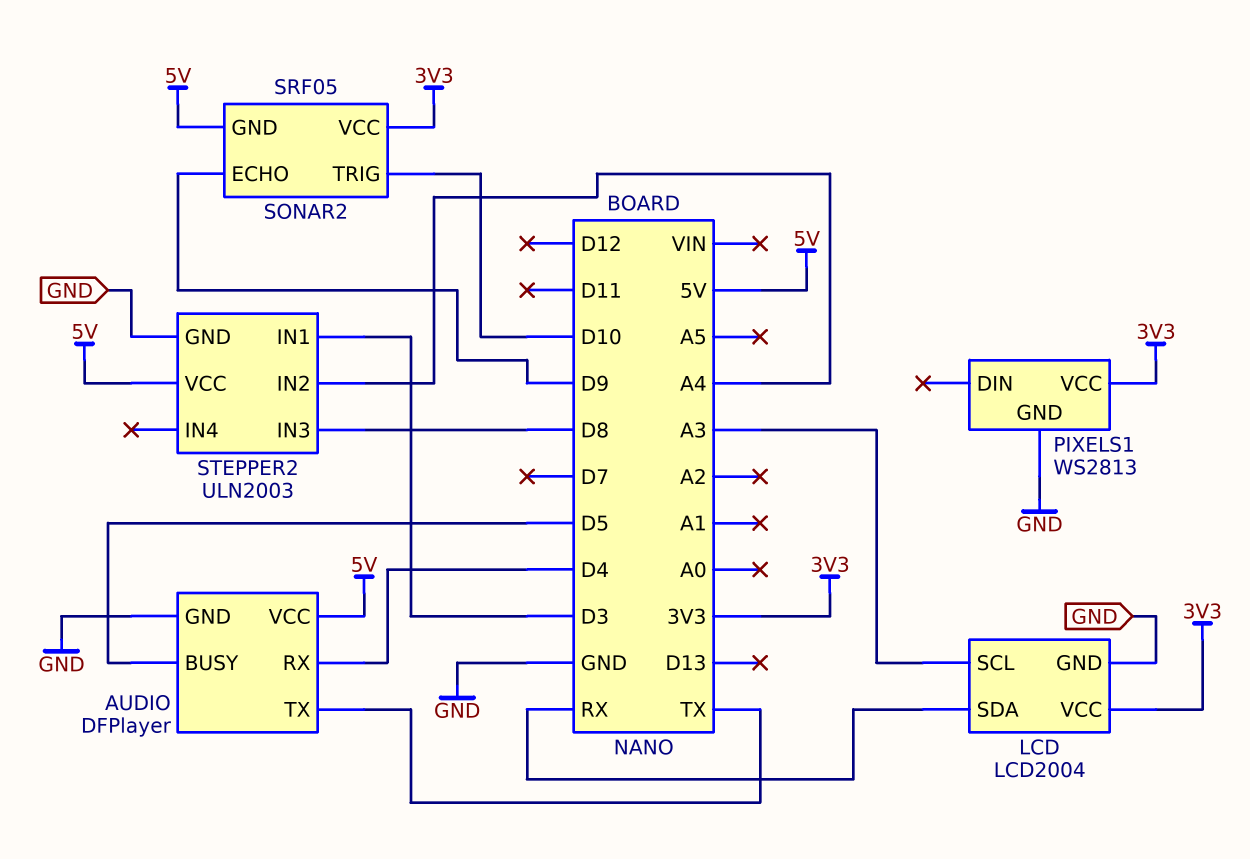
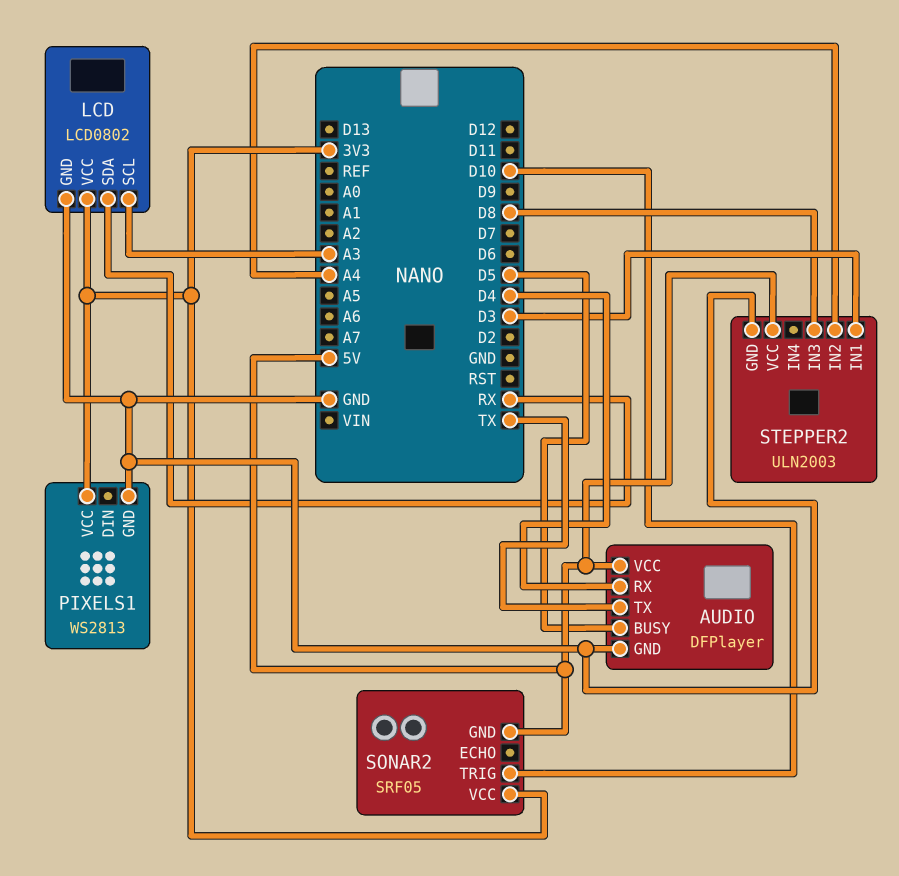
LCD: LCD2004 -> LCD0802
SONAR2 pin ECHO: D9 -> none

